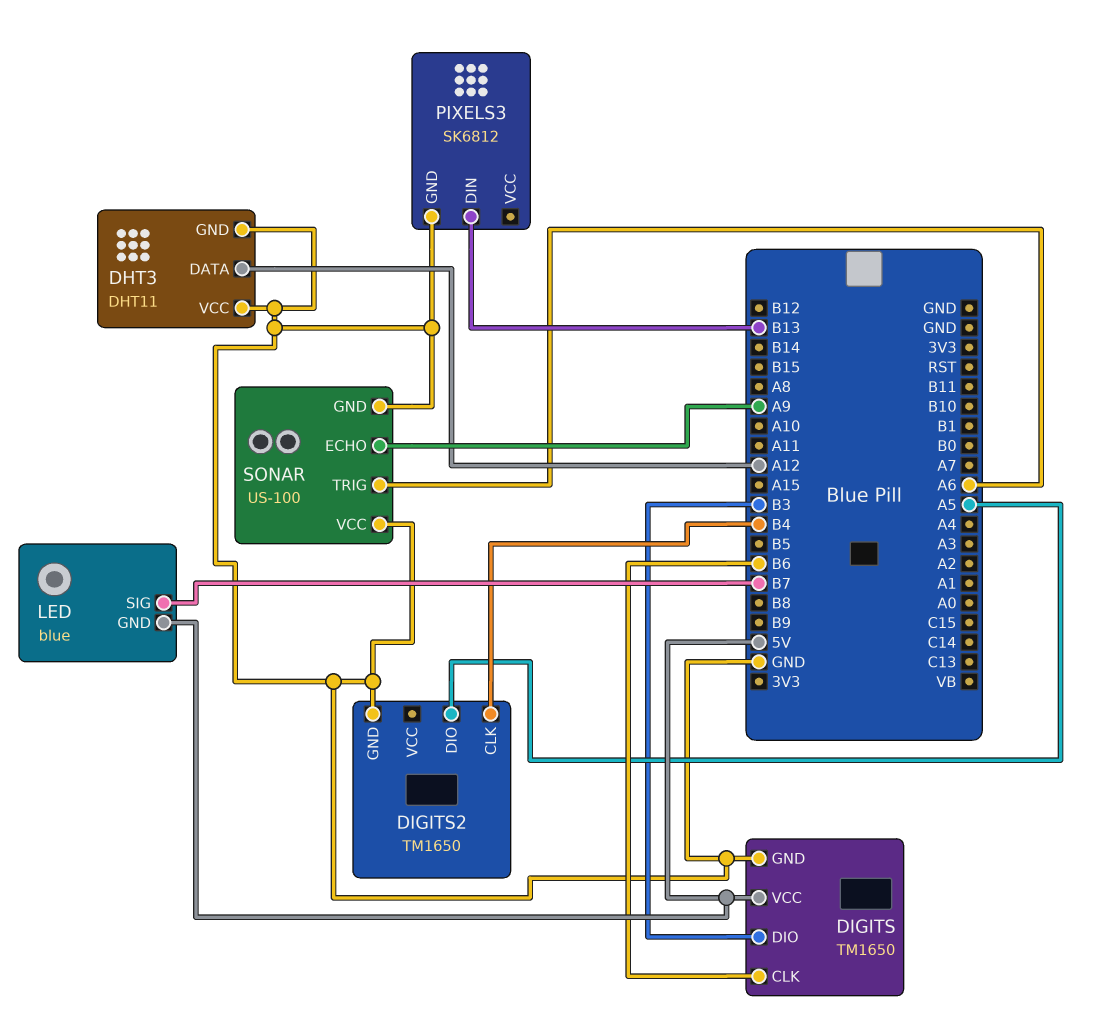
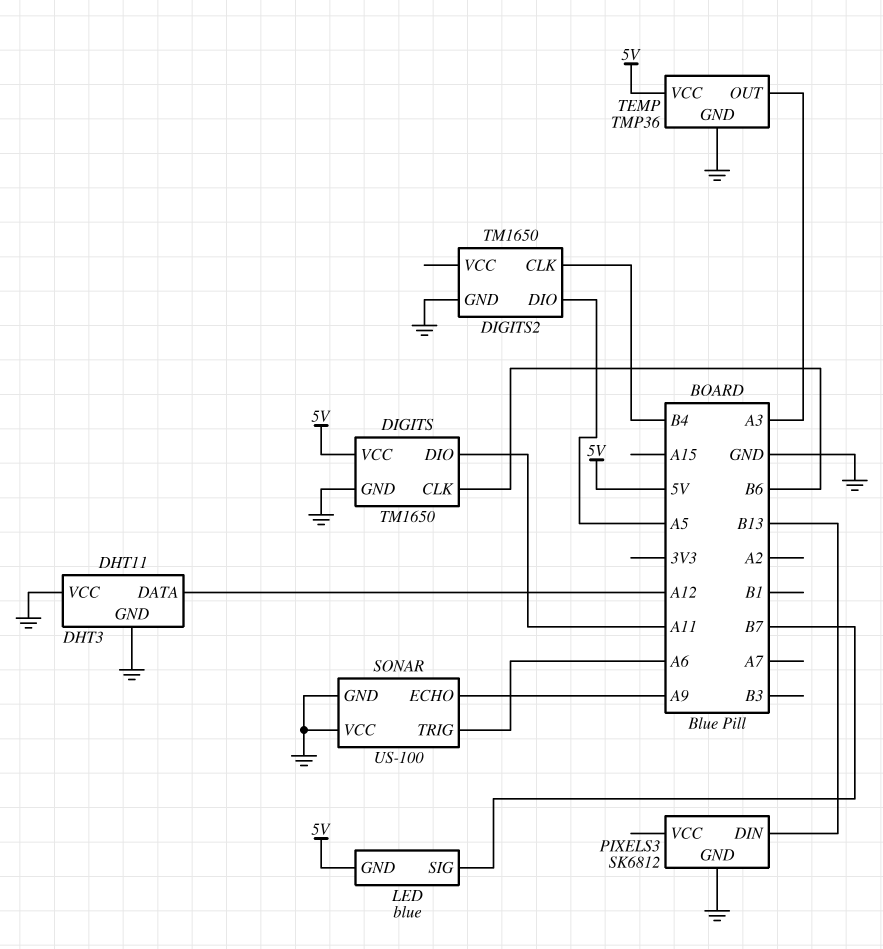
DIGITS pin DIO: B3 -> A11
TEMP: none -> TMP36
TEMP pin GND: none -> GND
TEMP pin OUT: none -> A3
TEMP pin VCC: none -> 5V

